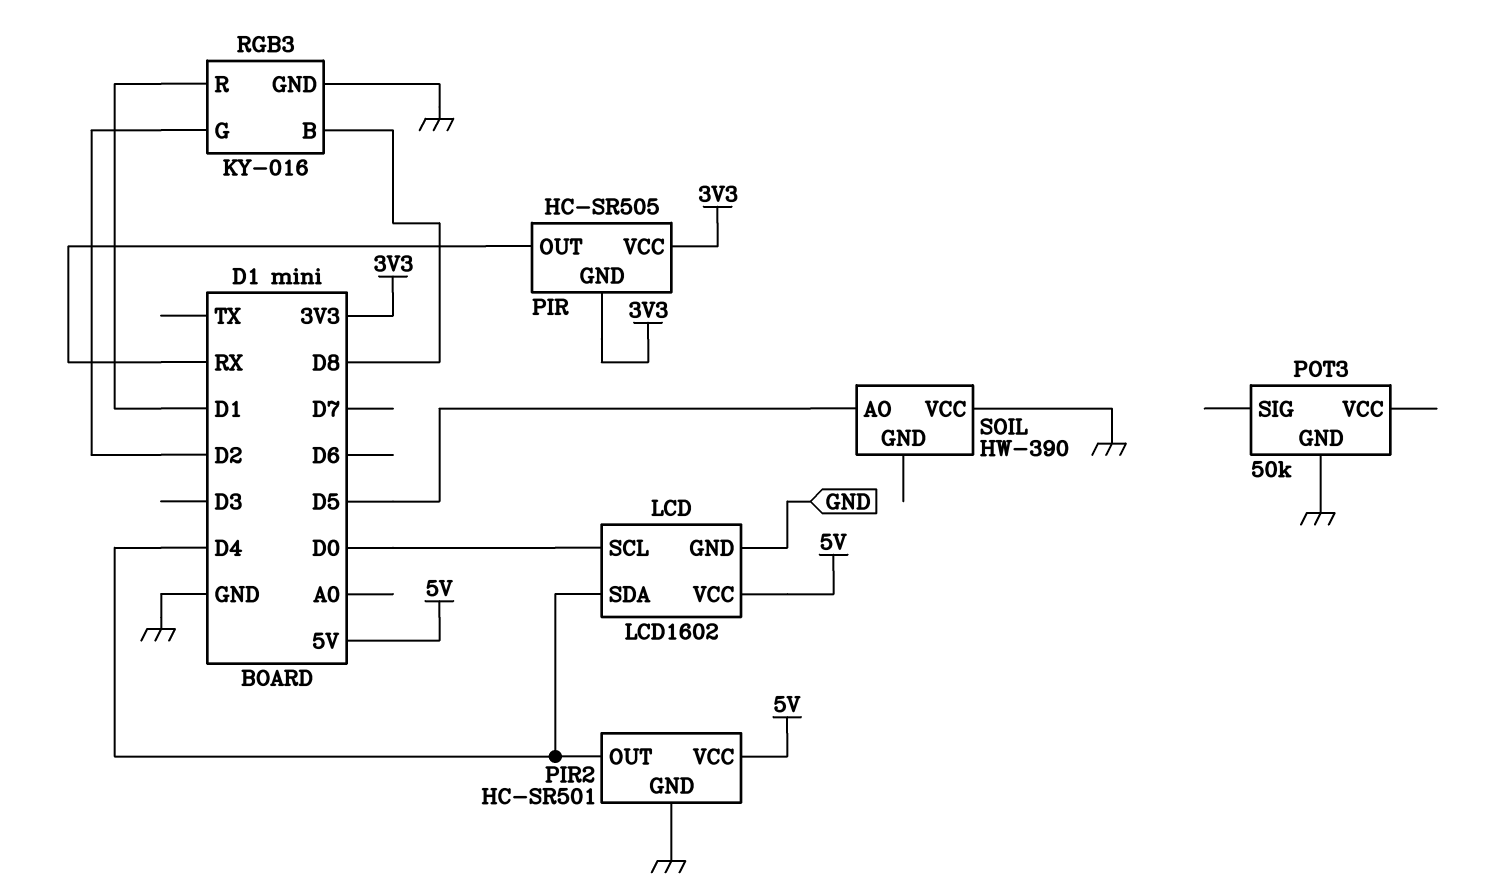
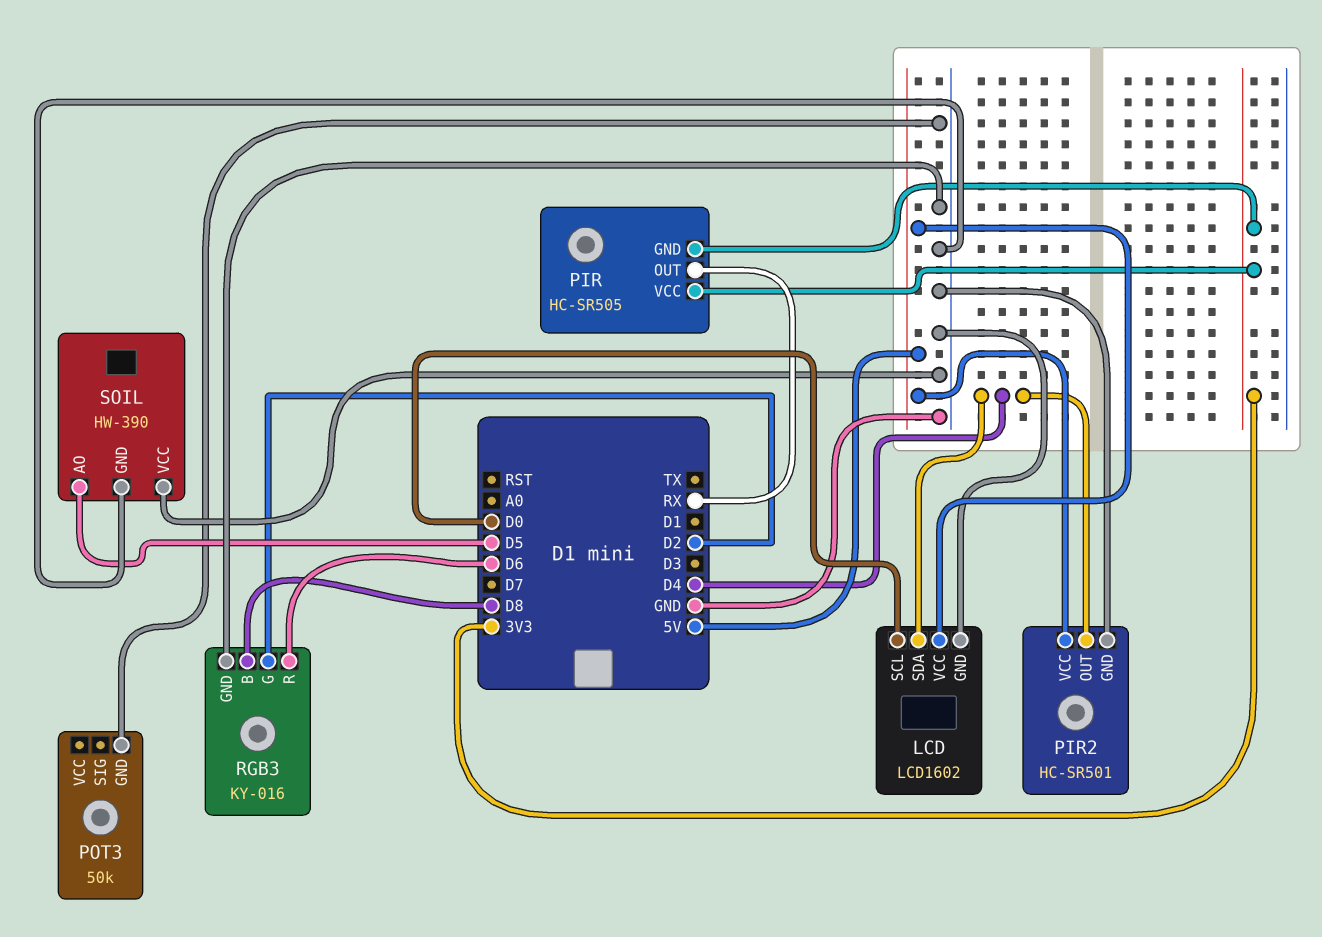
RGB3 pin R: D1 -> D6
SOIL pin GND: none -> GND

